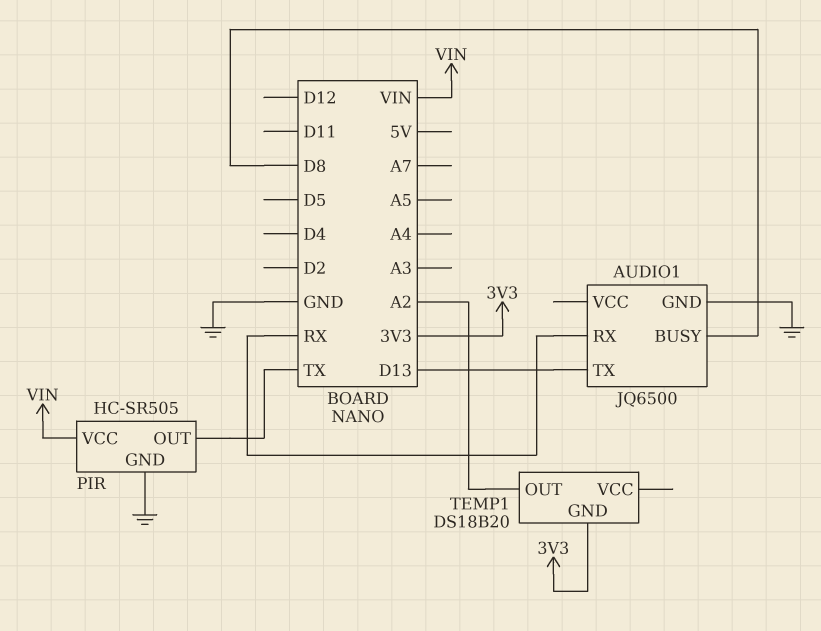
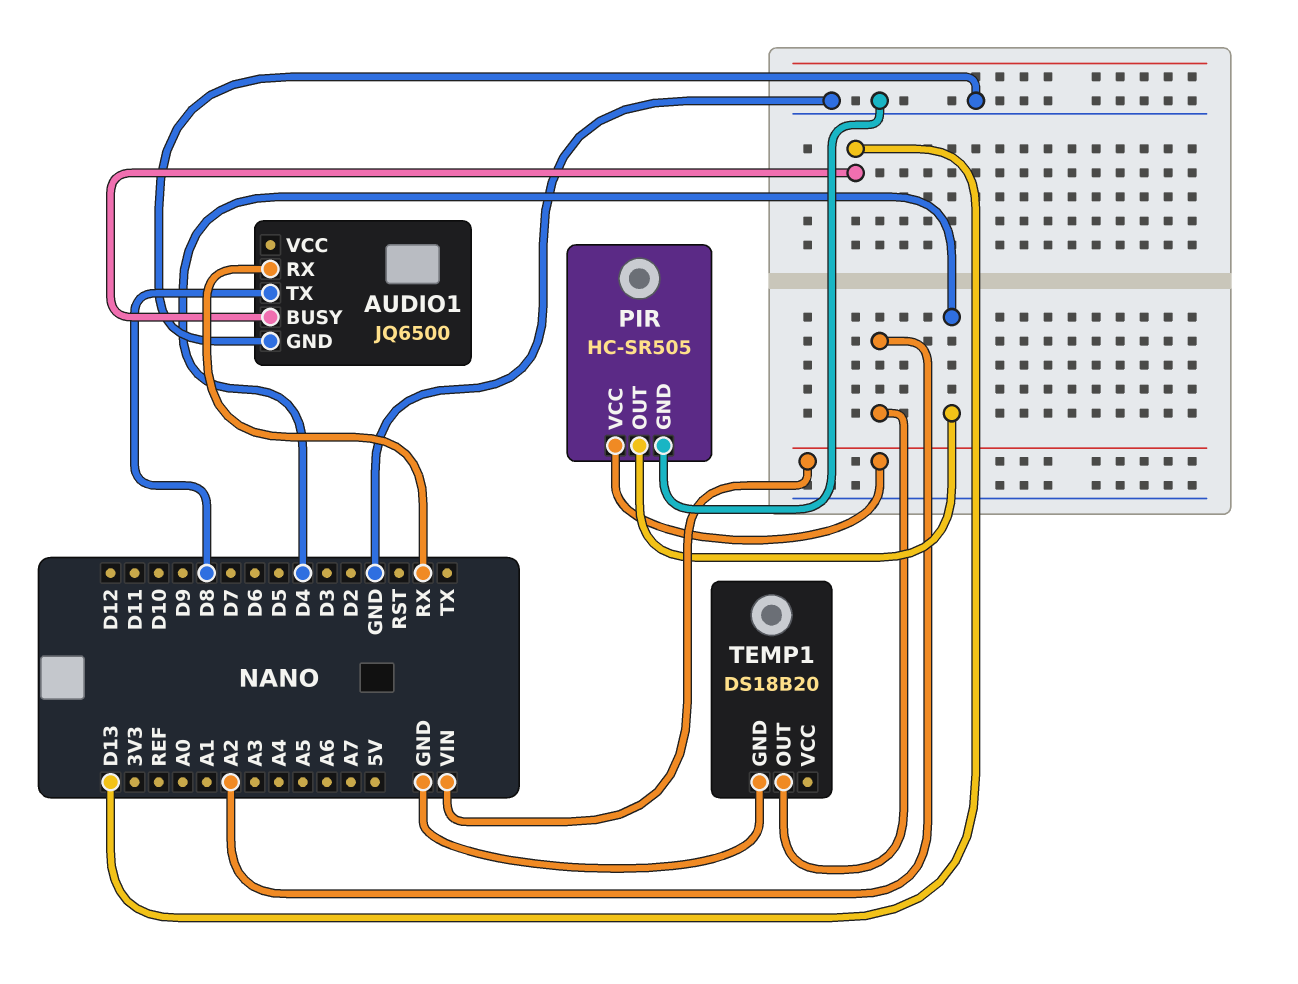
AUDIO1 pin BUSY: D8 -> D13
AUDIO1 pin TX: D13 -> D8
PIR pin OUT: TX -> D4
TEMP1 pin GND: 3V3 -> GND

